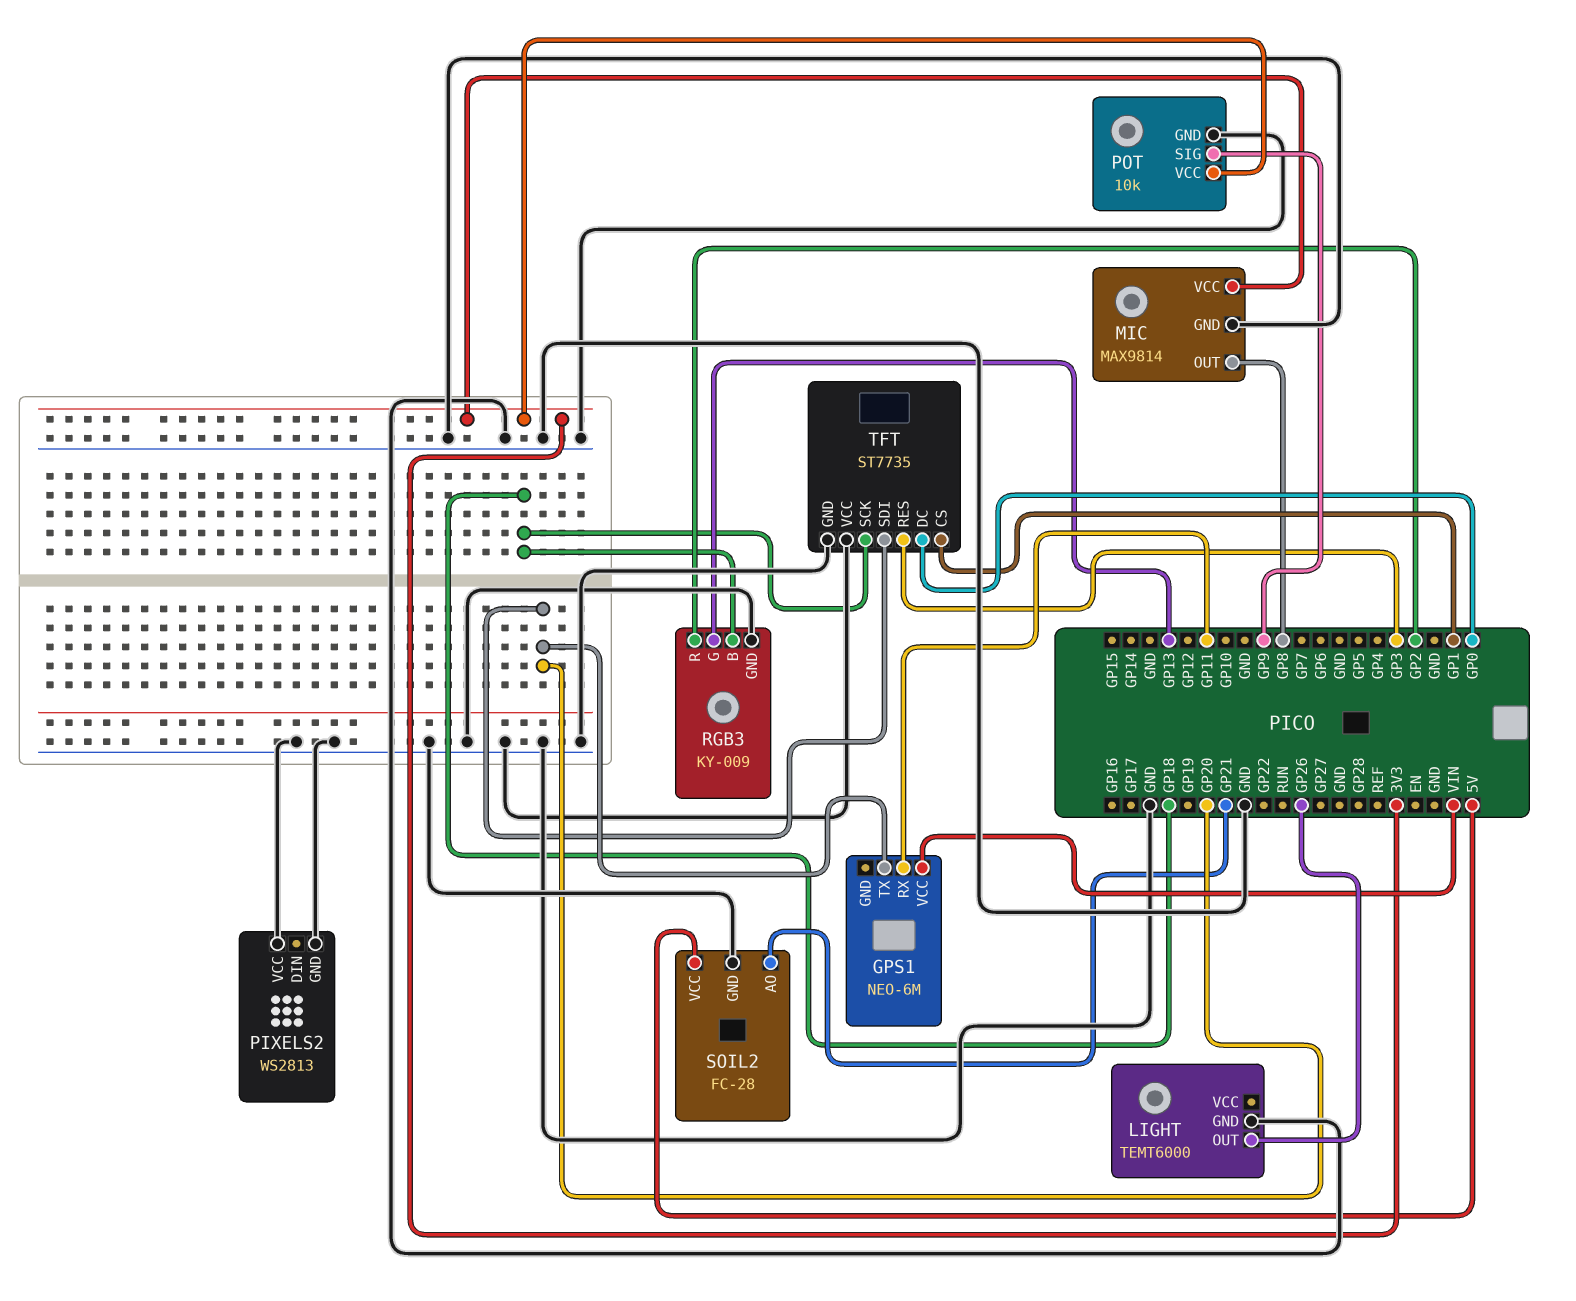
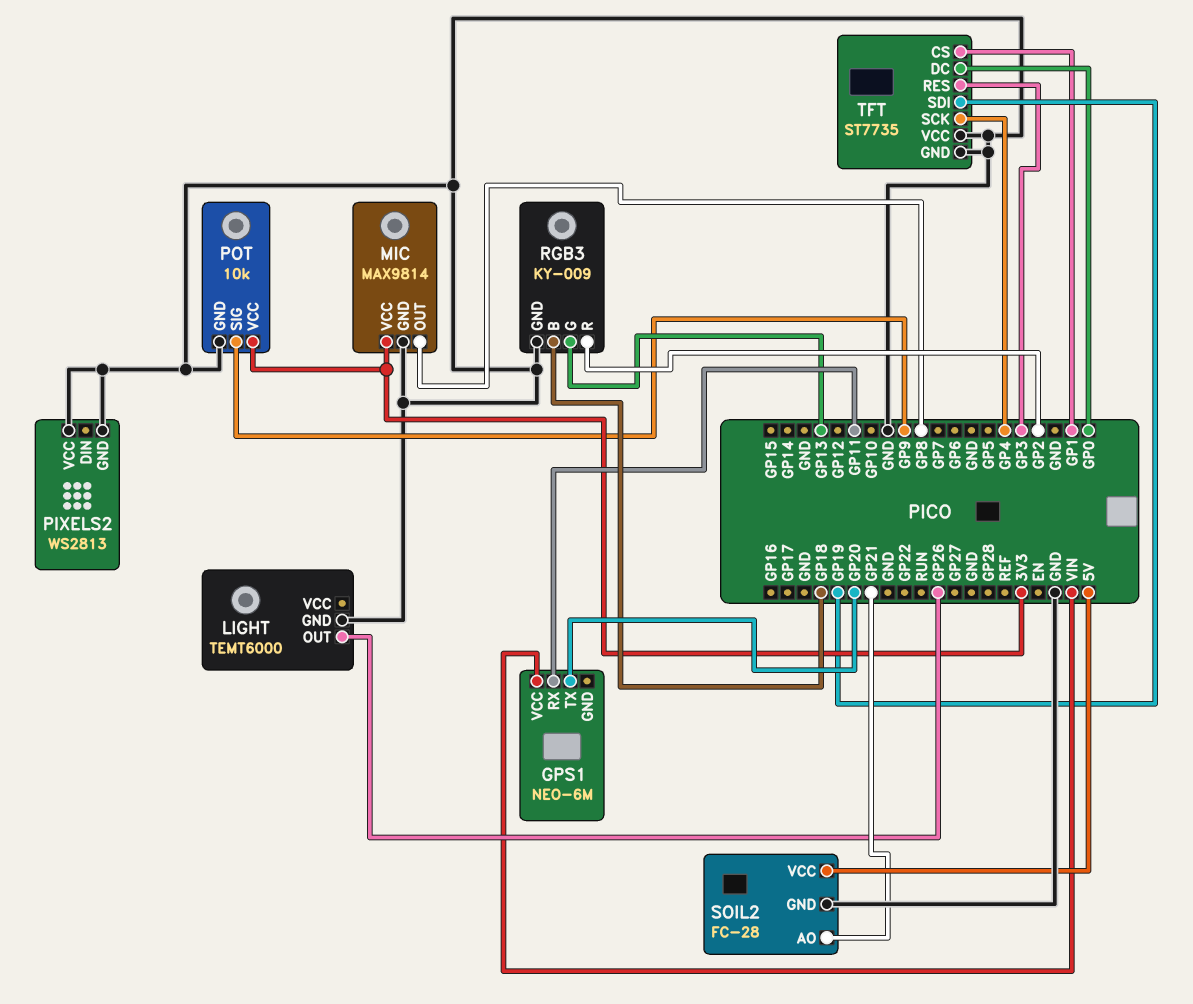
TFT pin SCK: GP18 -> GP4
TFT pin SDI: GP20 -> GP19

